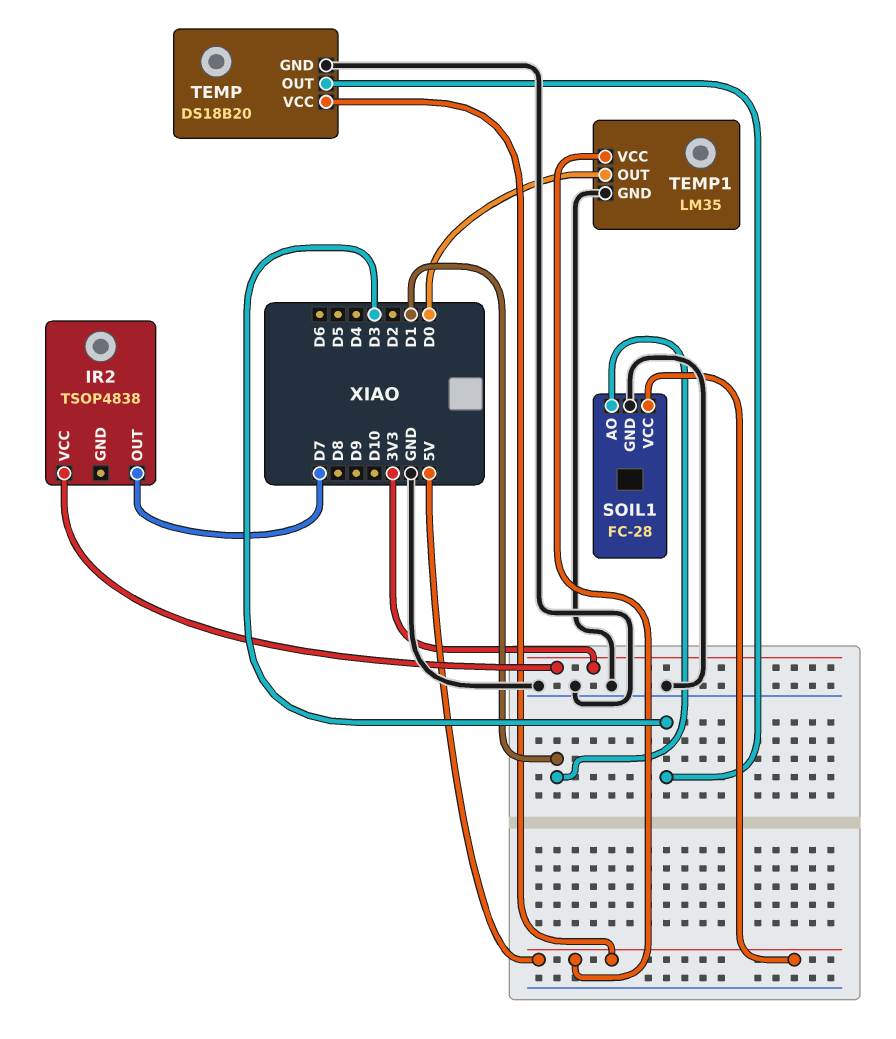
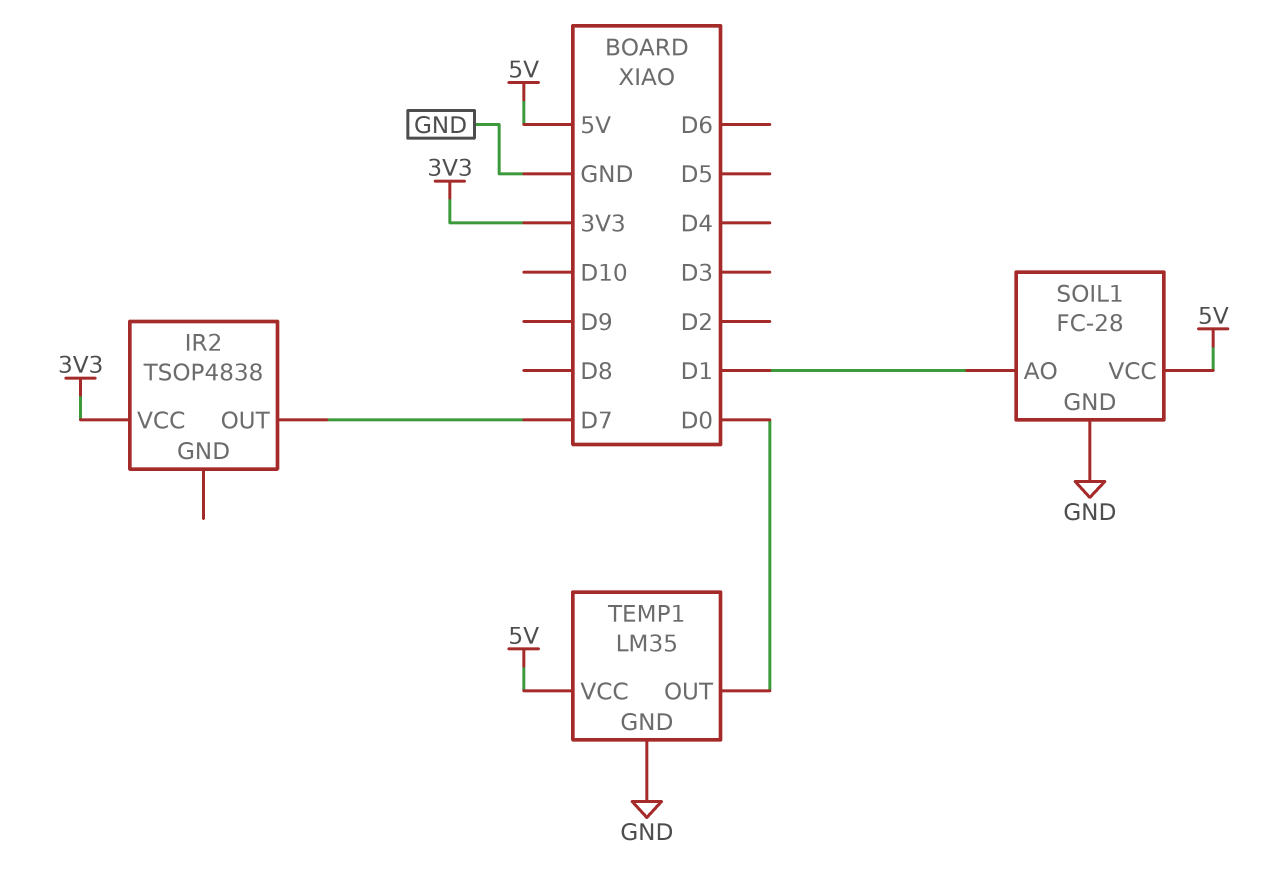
TEMP: DS18B20 -> none
TEMP pin GND: GND -> none
TEMP pin OUT: D3 -> none
TEMP pin VCC: 5V -> none

